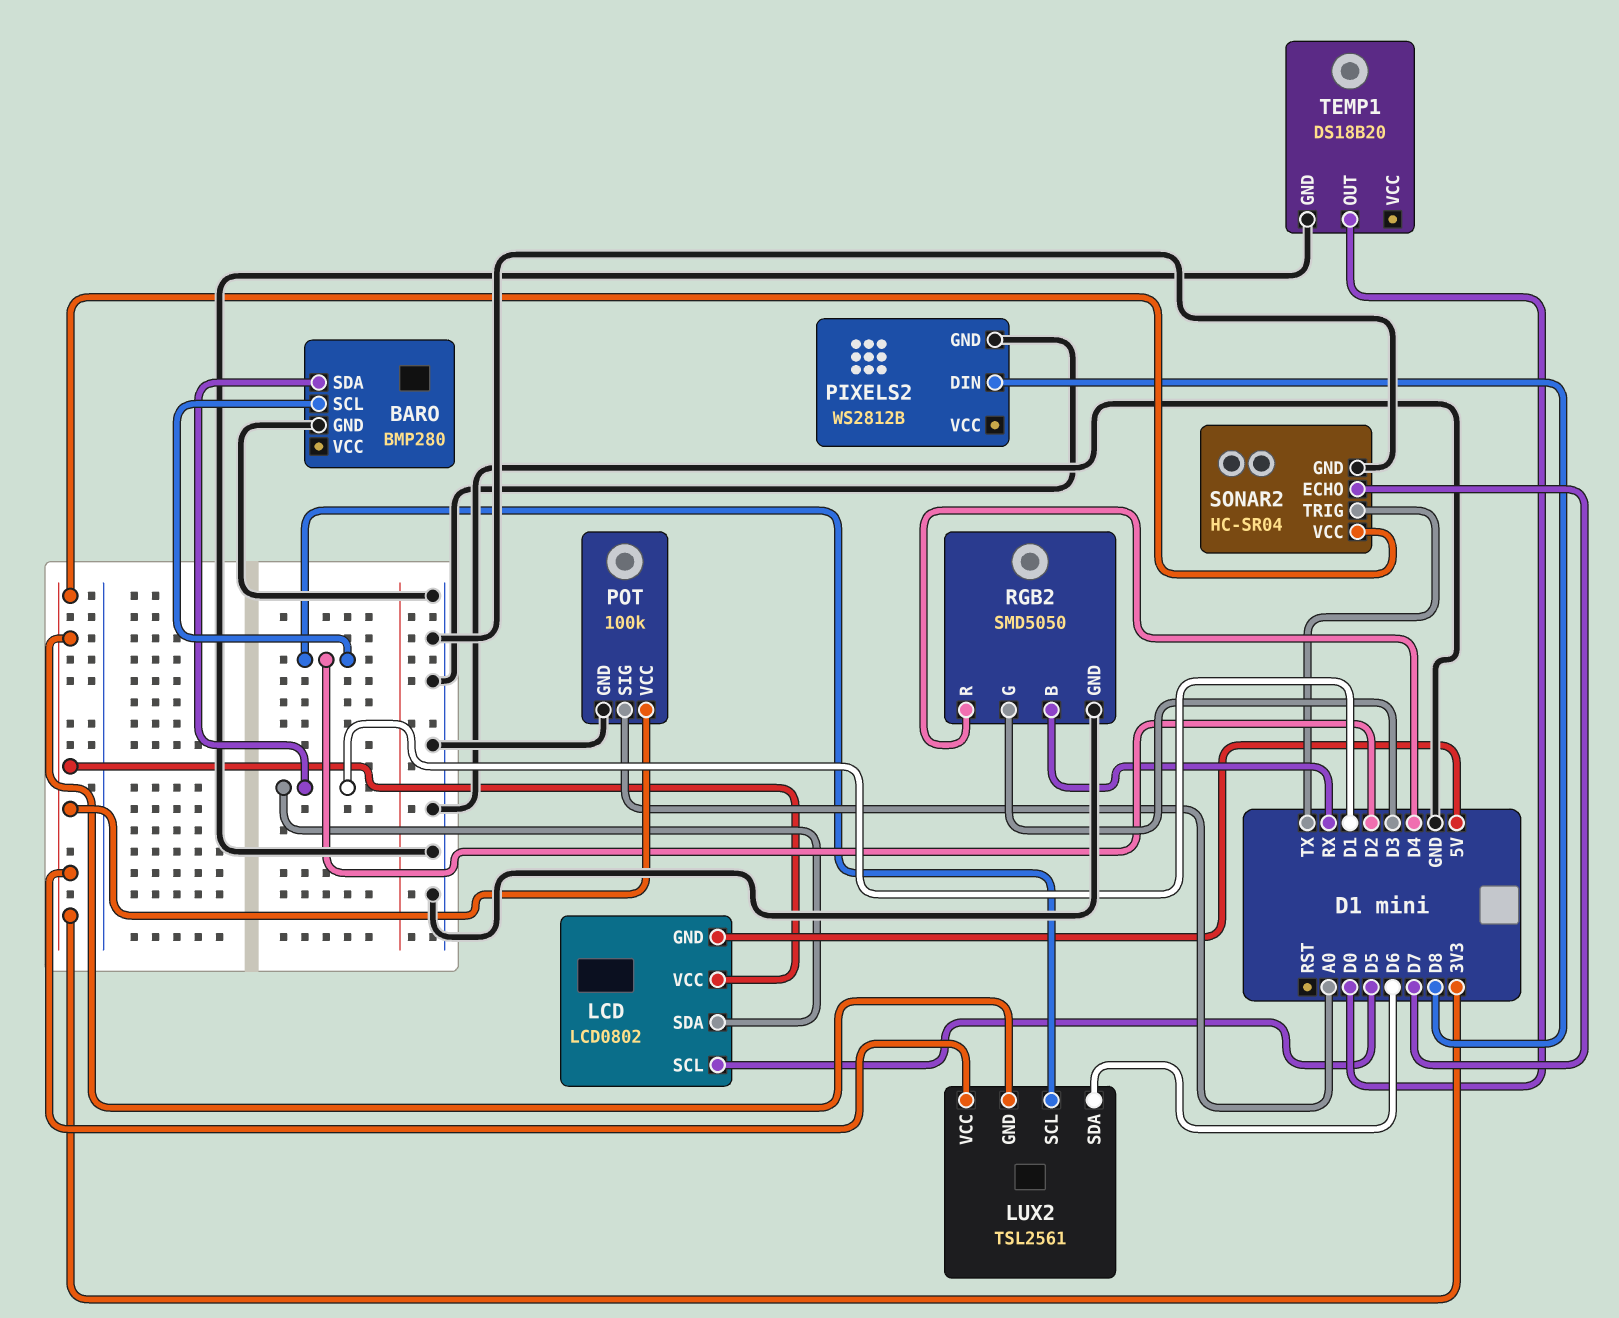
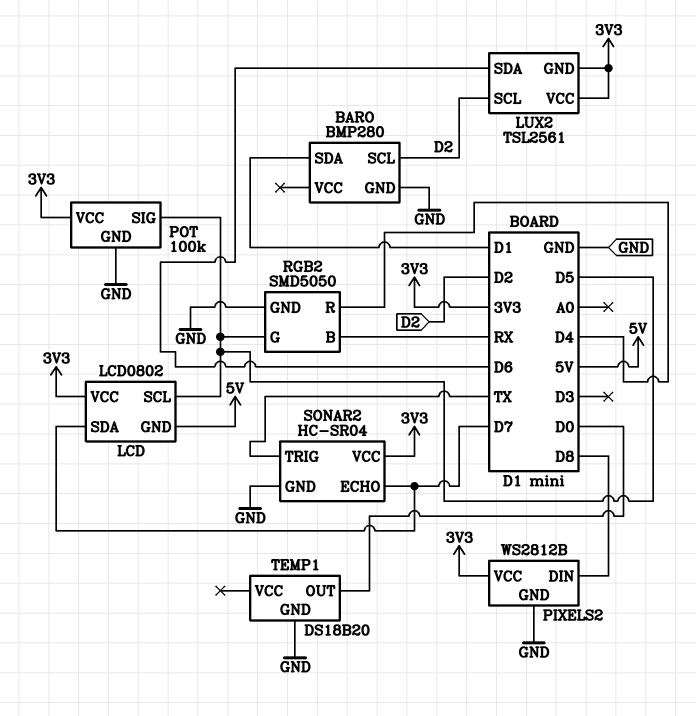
LCD pin SDA: D1 -> D7
PIXELS2 pin VCC: none -> 3V3
POT pin SIG: A0 -> D5
RGB2 pin G: D3 -> D5

